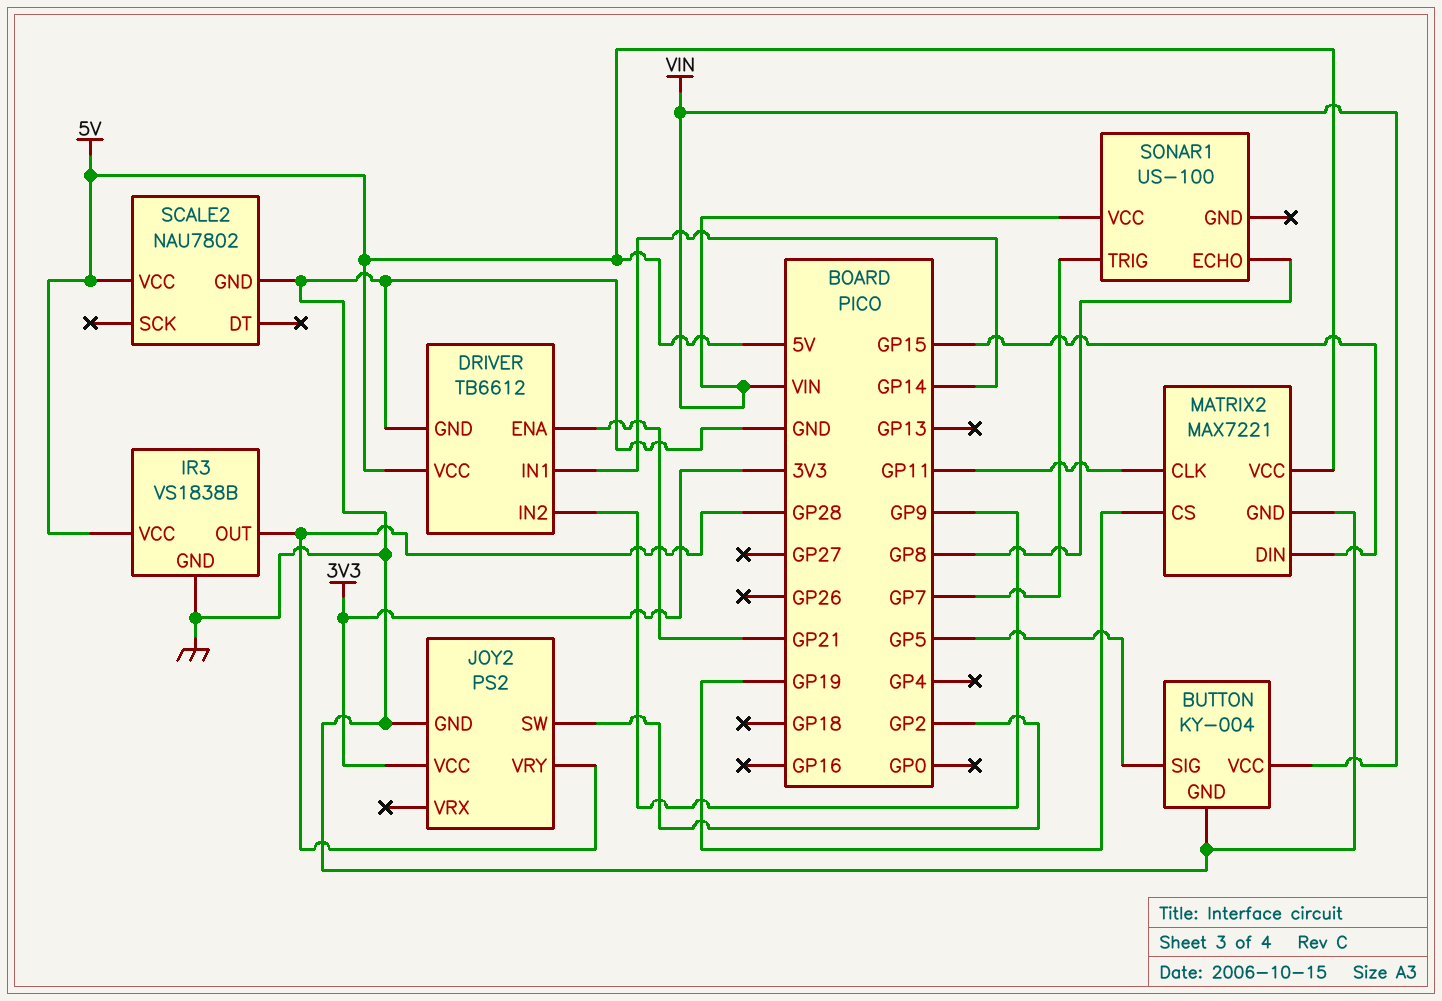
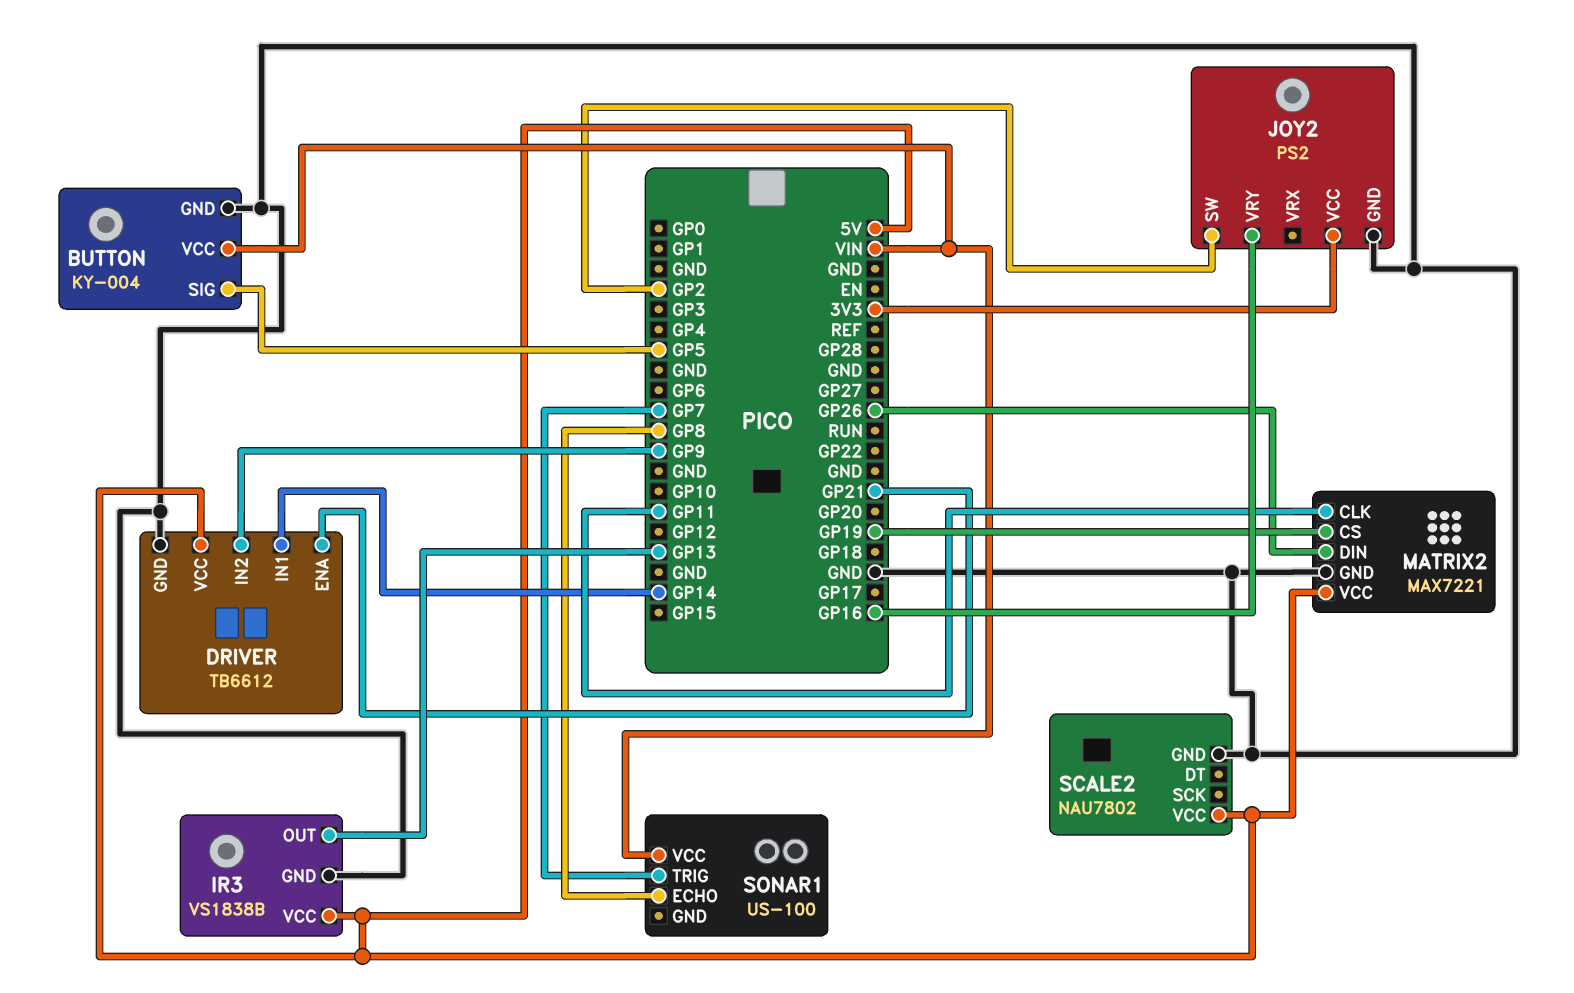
IR3 pin OUT: GP28 -> GP13
JOY2 pin VRY: GP28 -> GP16
MATRIX2 pin DIN: GP15 -> GP26

